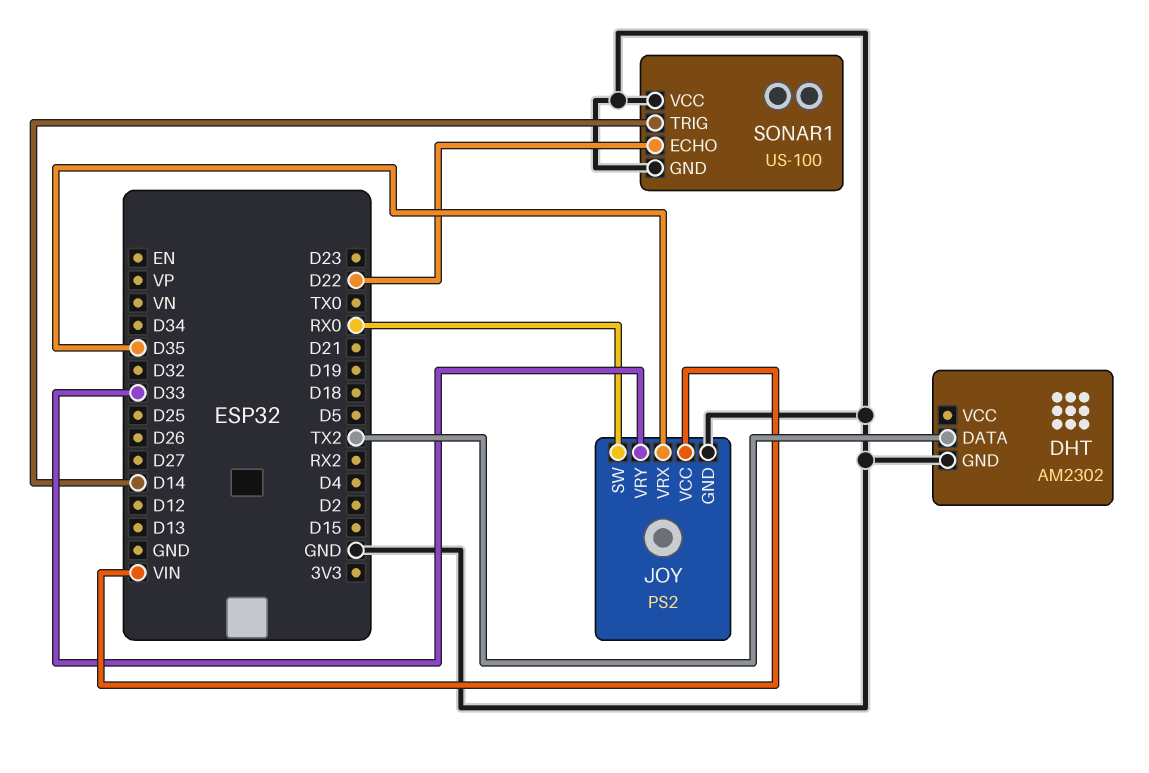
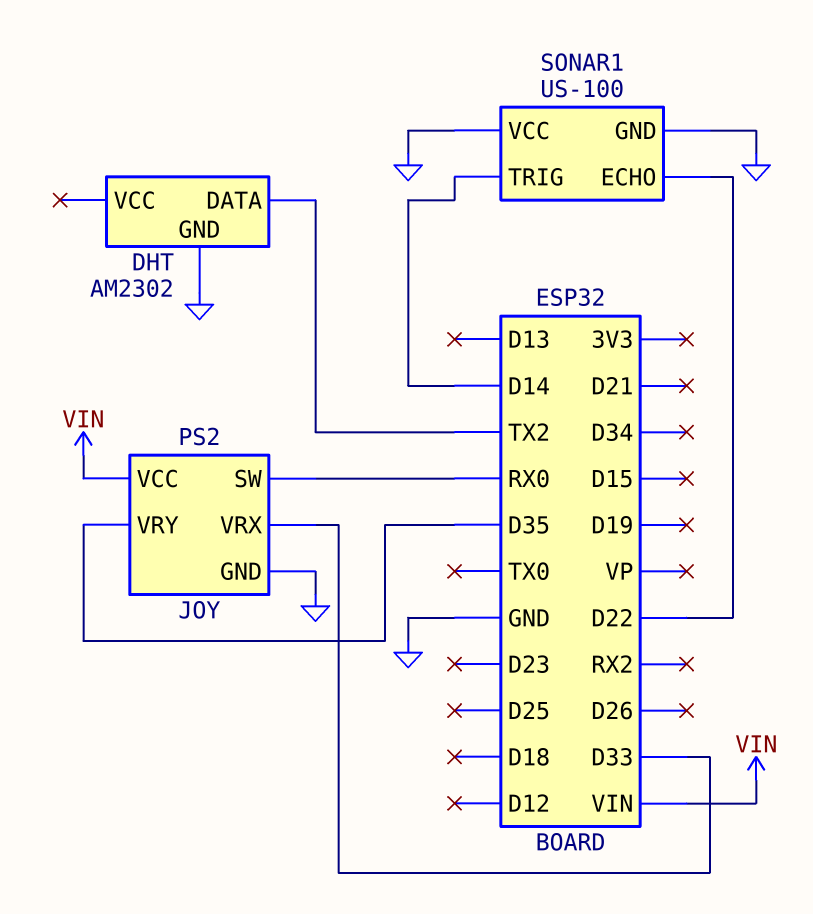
JOY pin VRX: D35 -> D33
JOY pin VRY: D33 -> D35

